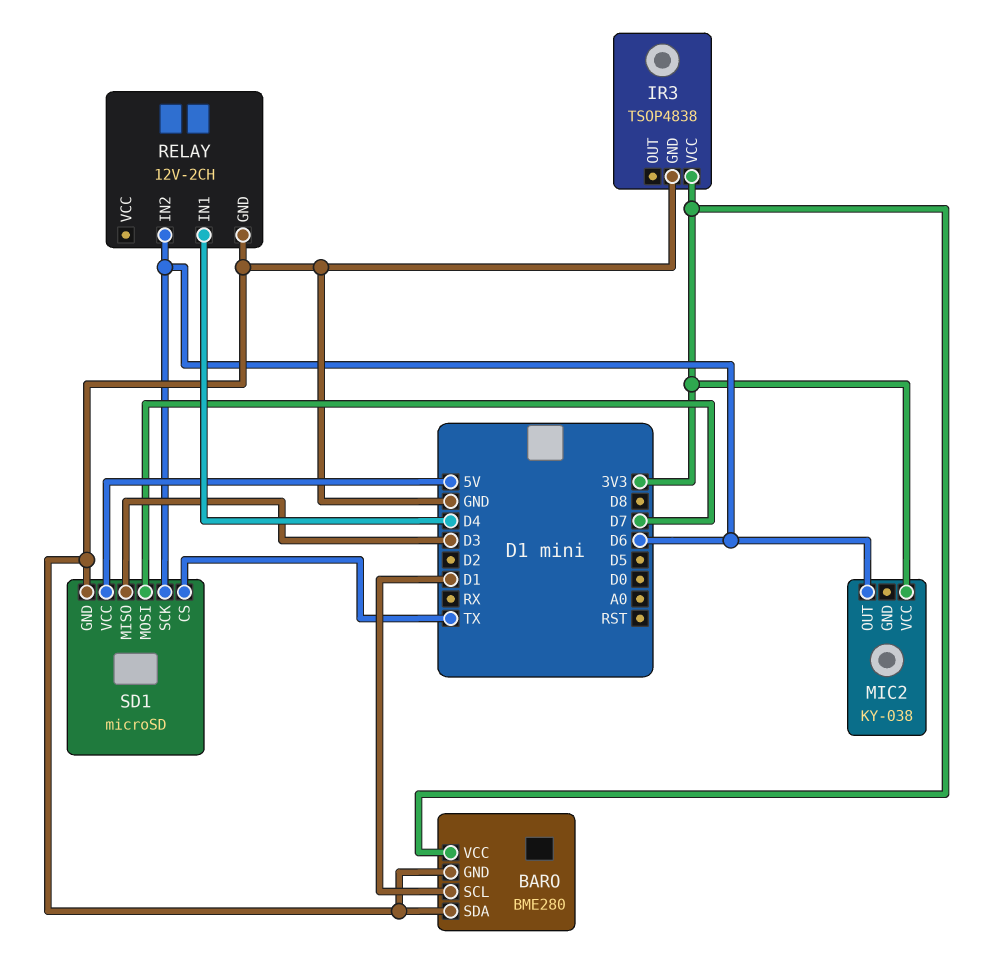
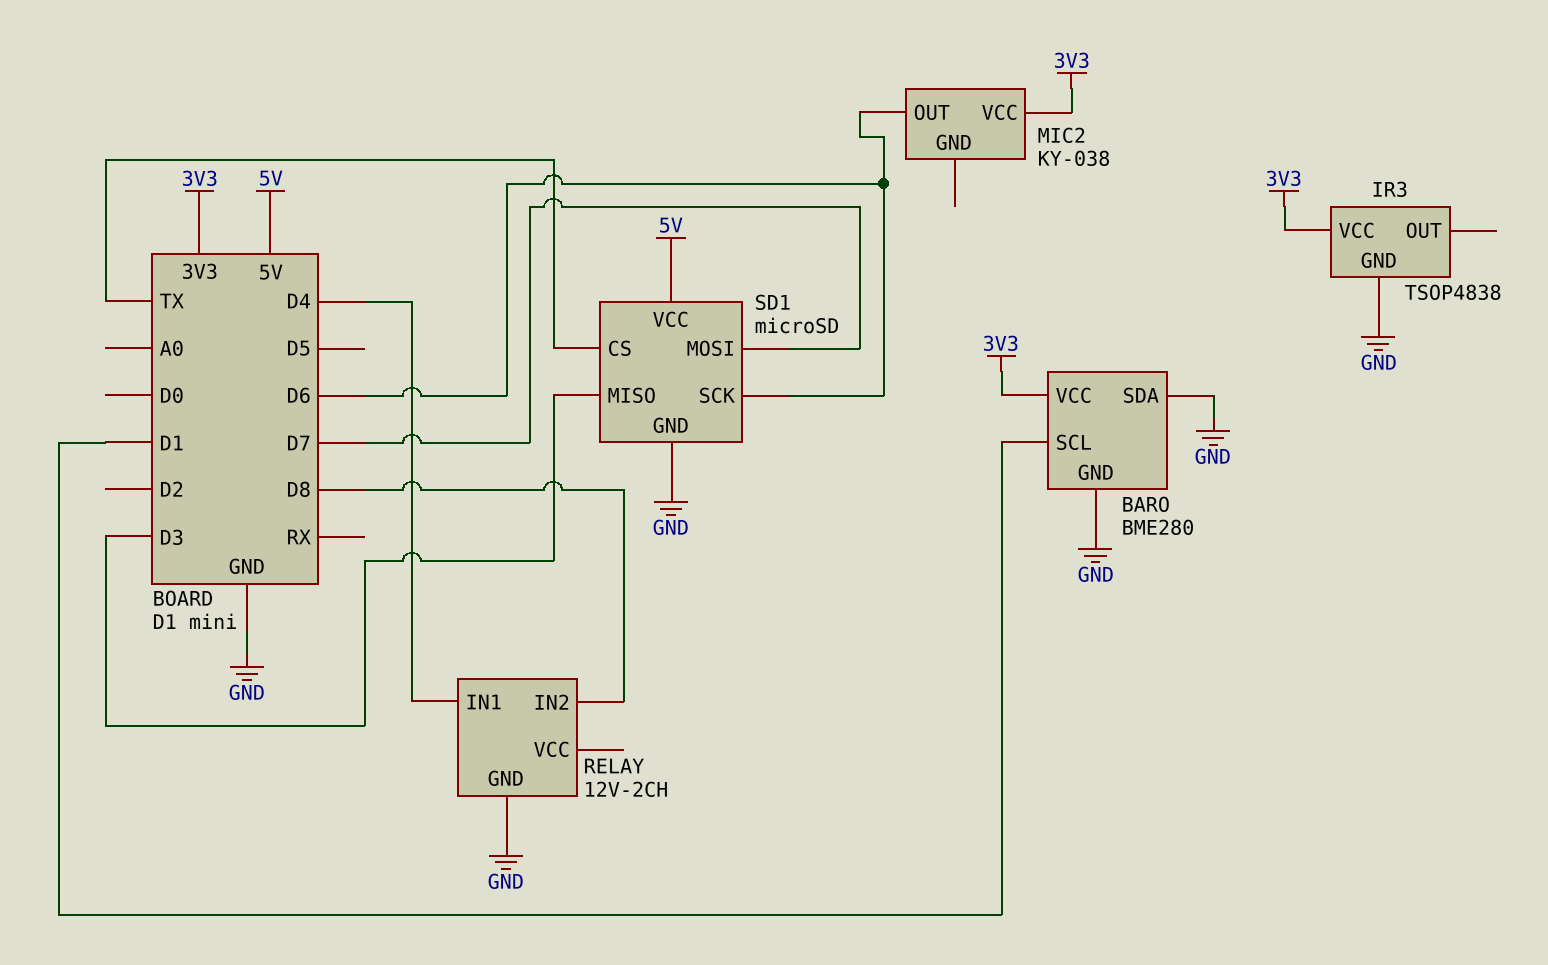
RELAY pin IN2: D6 -> D8

